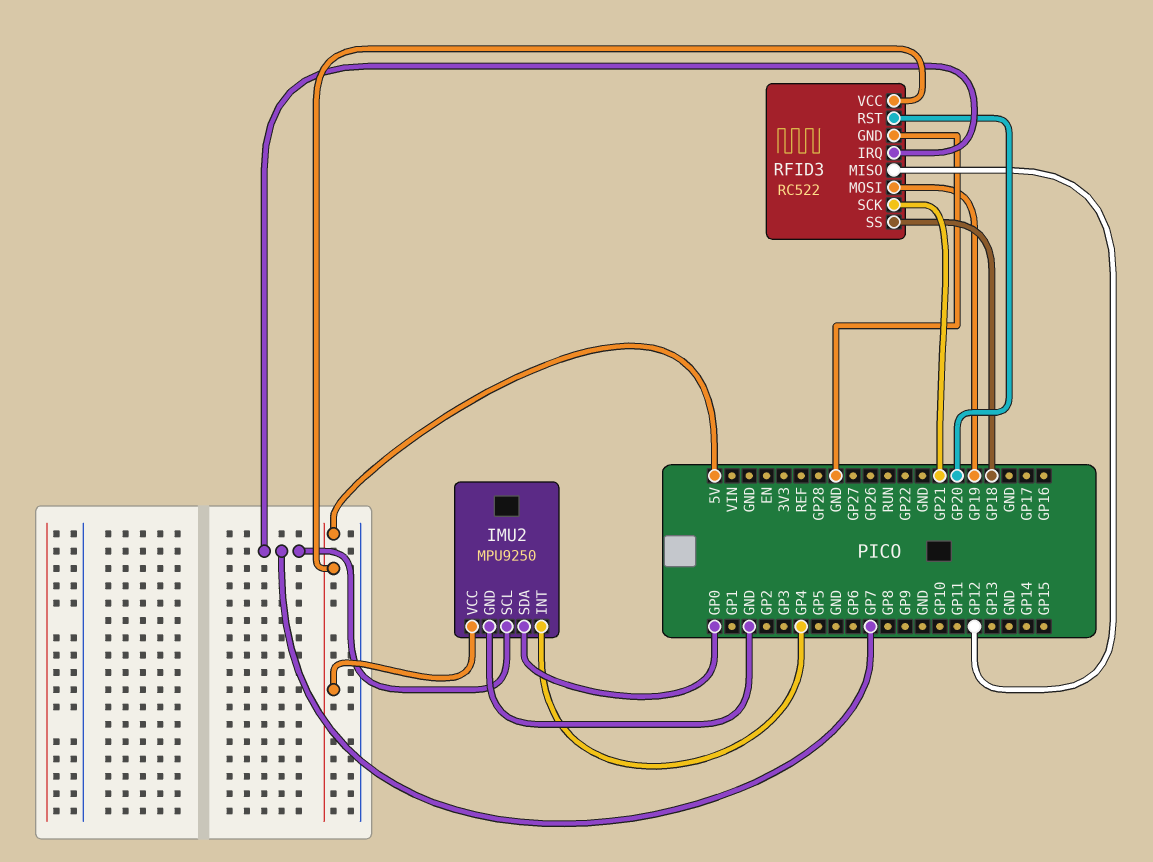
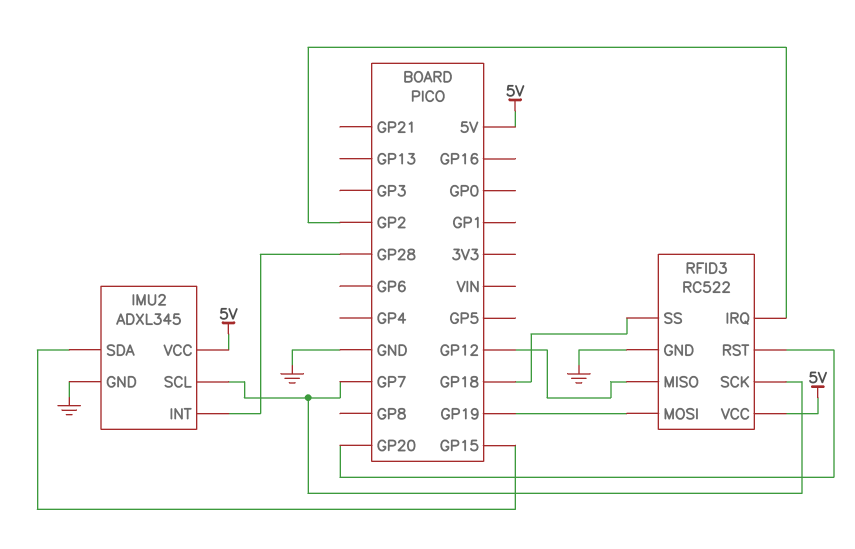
IMU2: MPU9250 -> ADXL345
IMU2 pin INT: GP4 -> GP28
IMU2 pin SDA: GP0 -> GP15
RFID3 pin IRQ: GP7 -> GP2
RFID3 pin SCK: GP21 -> GP7

